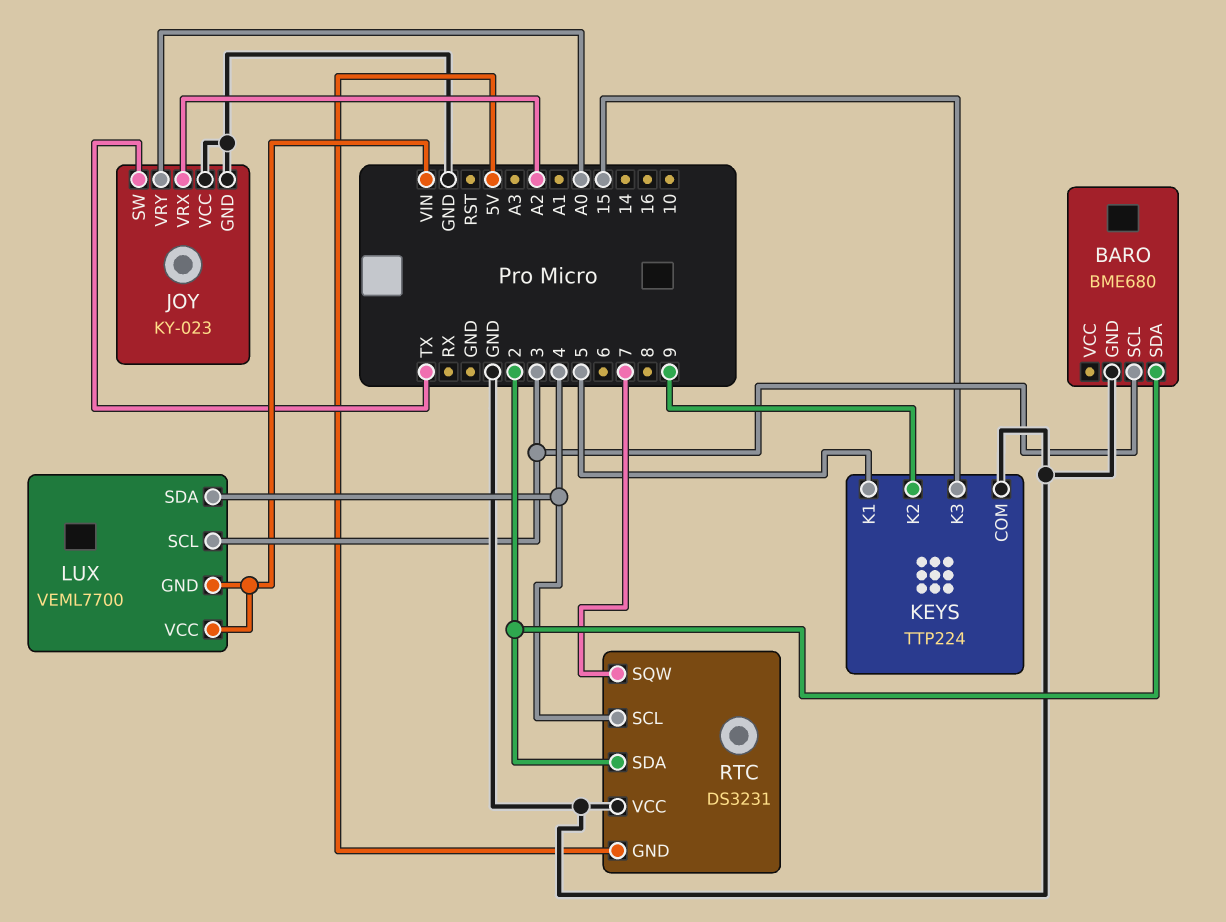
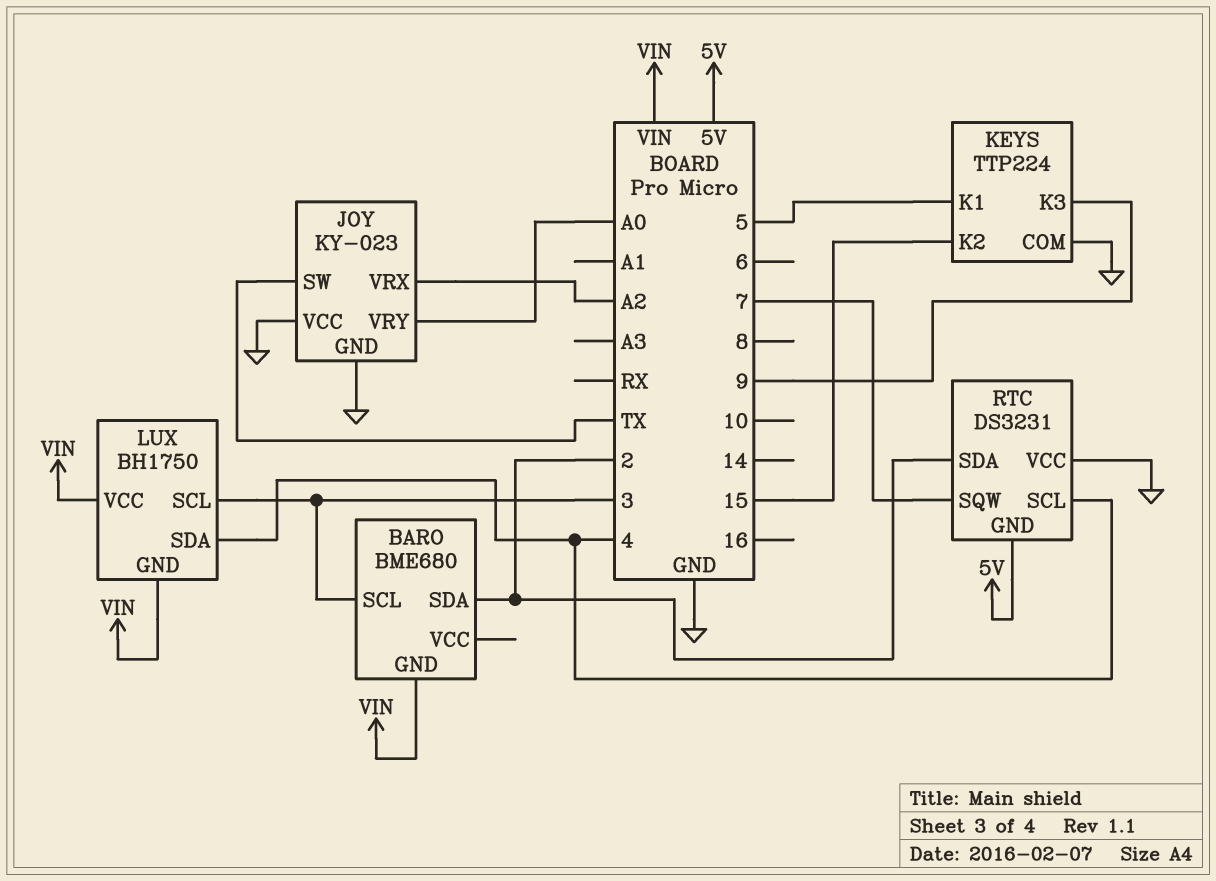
BARO pin GND: GND -> VIN
KEYS pin K2: 9 -> 15
KEYS pin K3: 15 -> 9
LUX: VEML7700 -> BH1750

